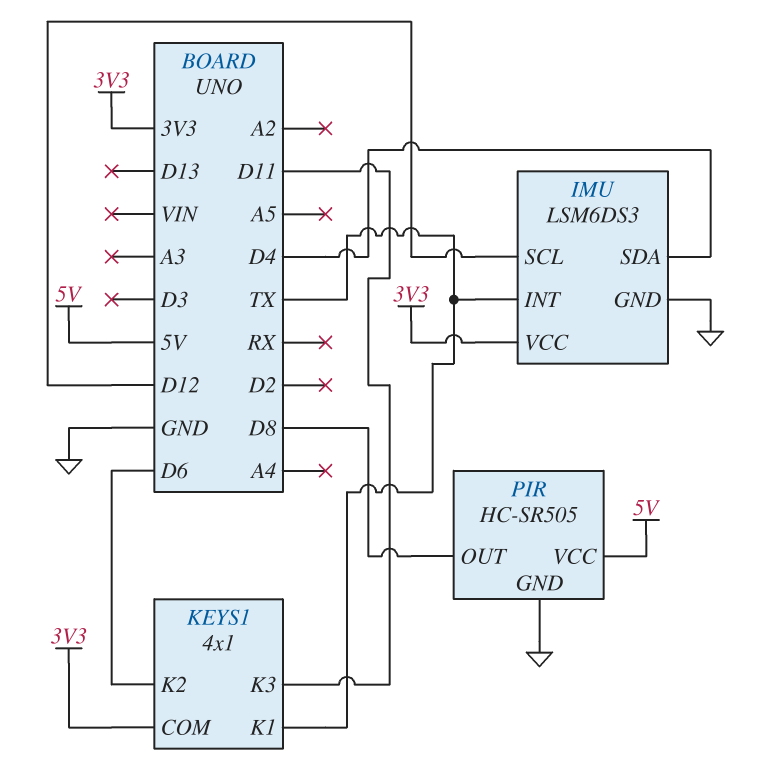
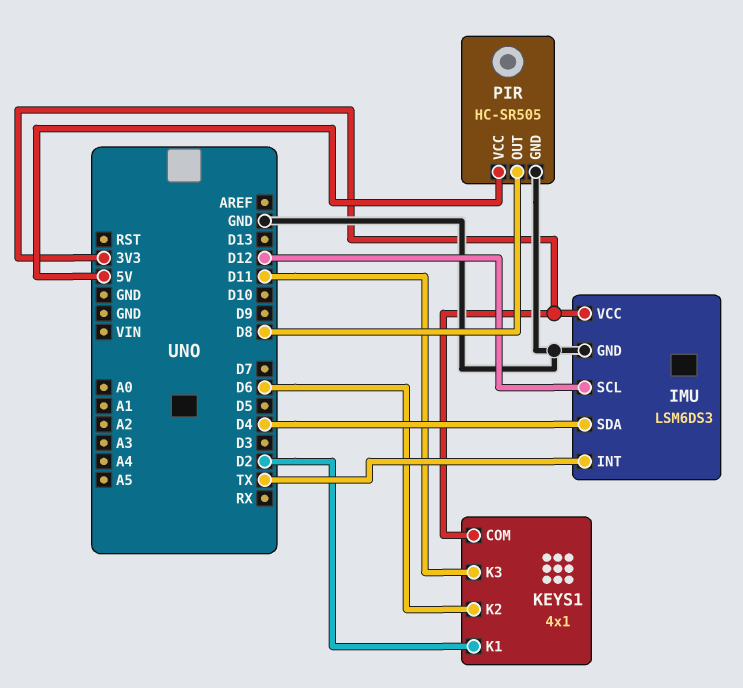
KEYS1 pin K1: TX -> D2

